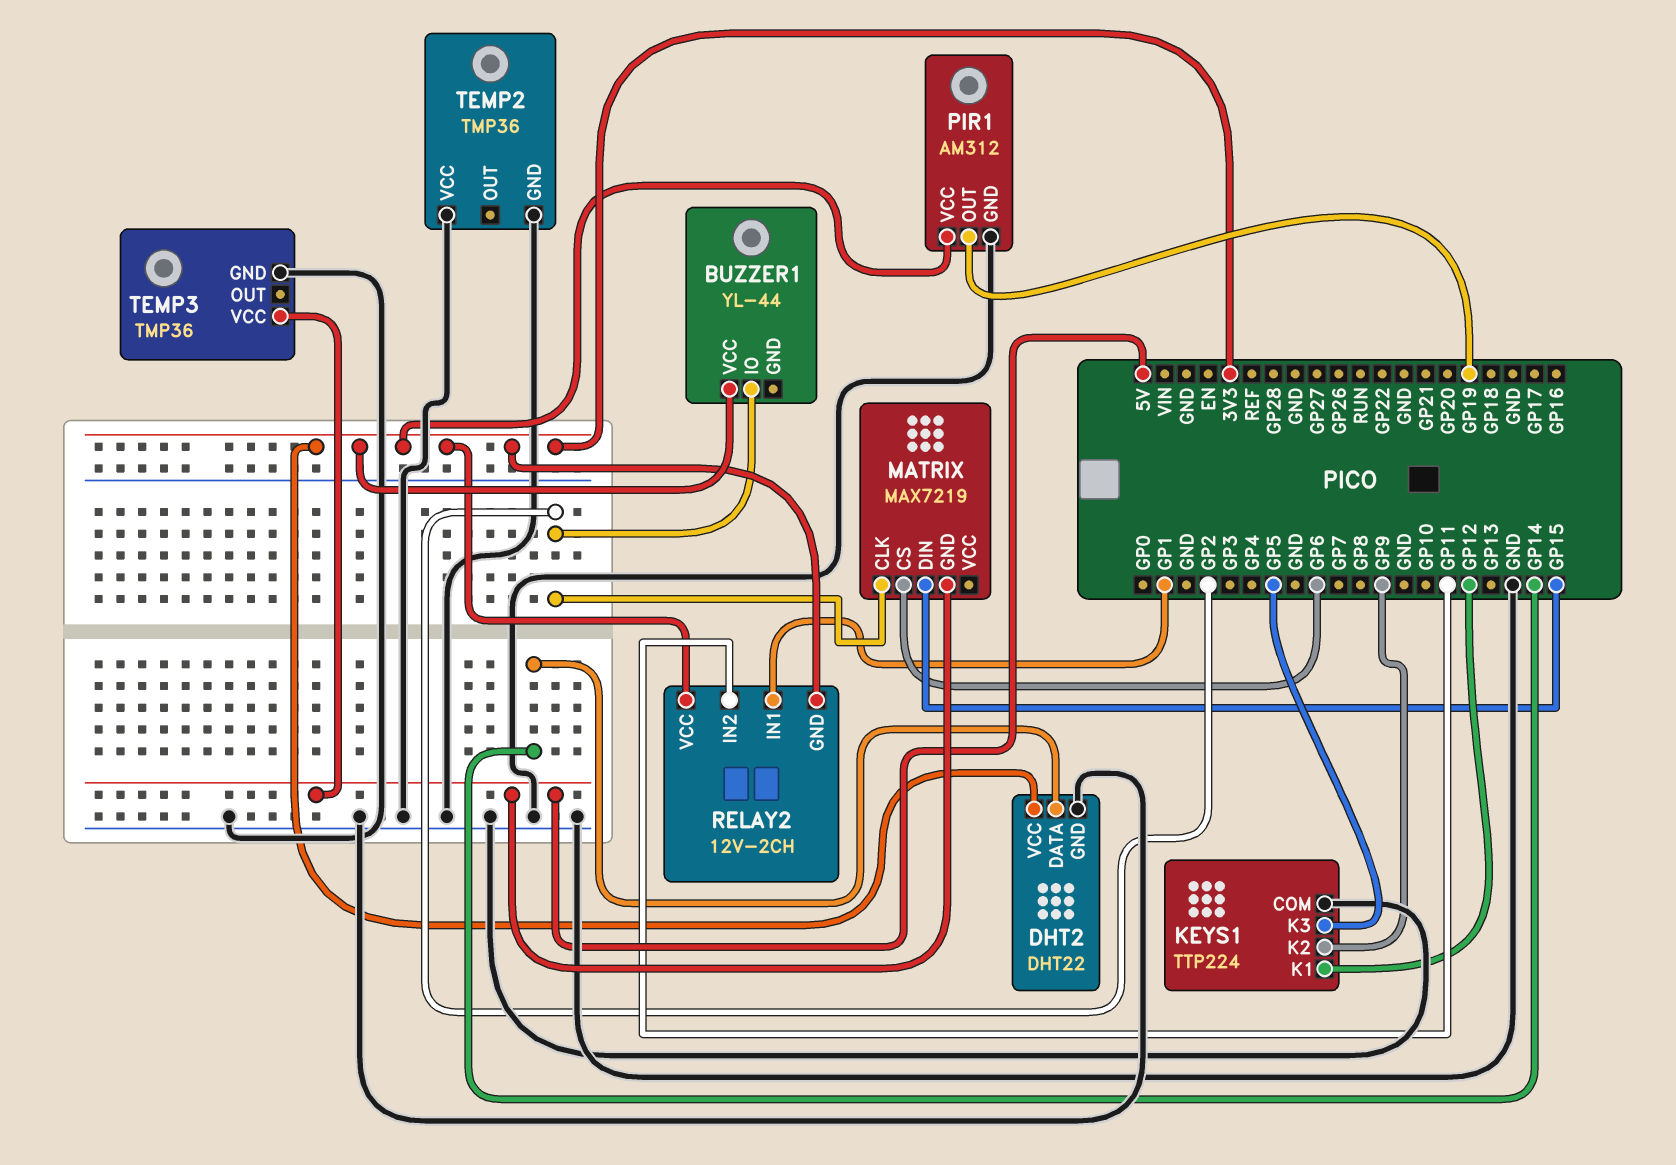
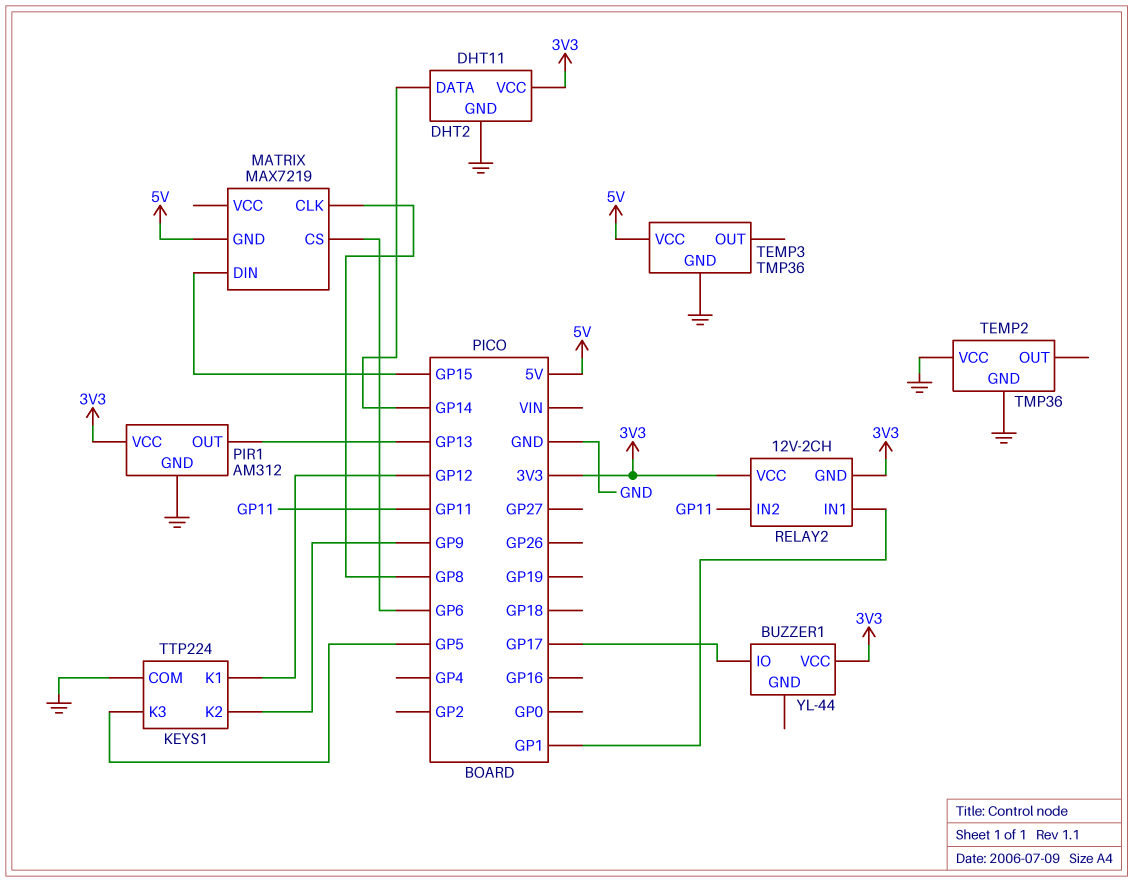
BUZZER1 pin IO: GP2 -> GP17
DHT2: DHT22 -> DHT11
MATRIX pin CLK: GP2 -> GP8
PIR1 pin OUT: GP19 -> GP13

